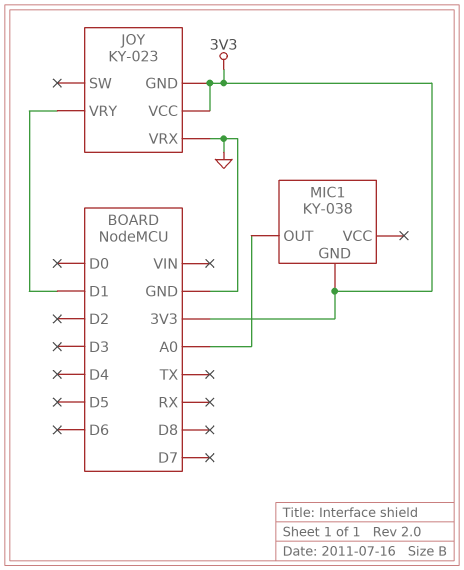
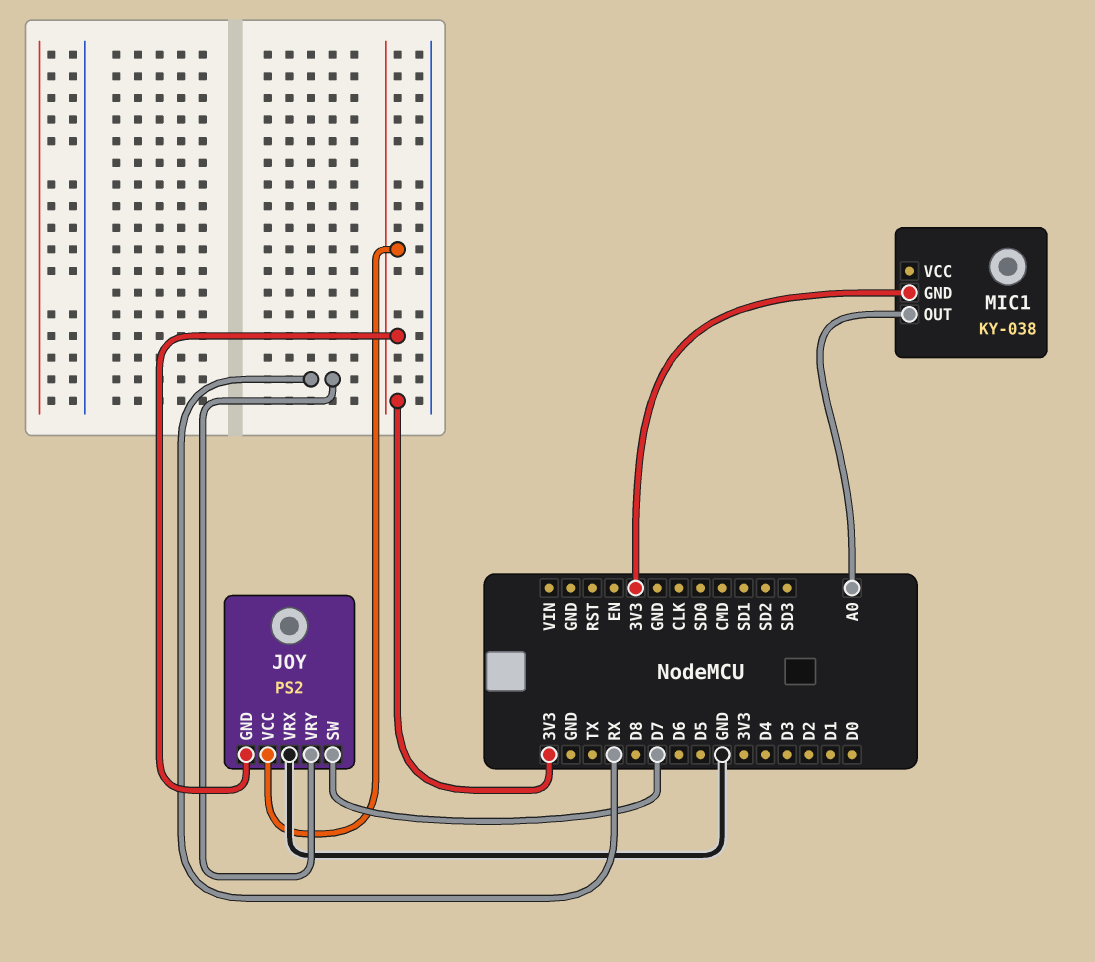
JOY: KY-023 -> PS2
JOY pin SW: none -> D7
JOY pin VRY: D1 -> RX

